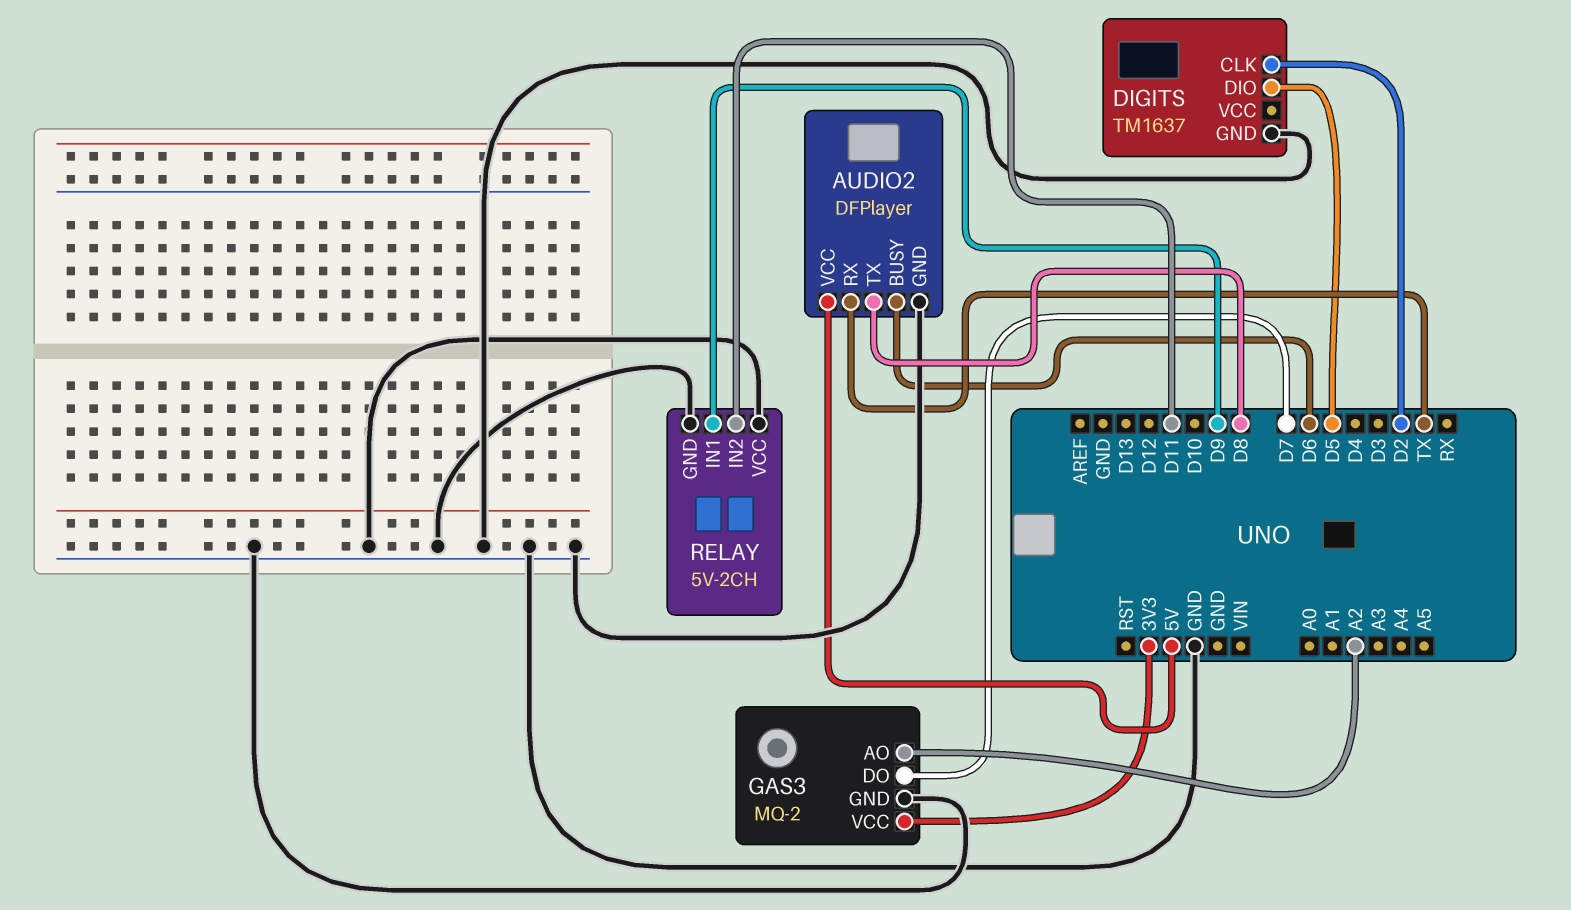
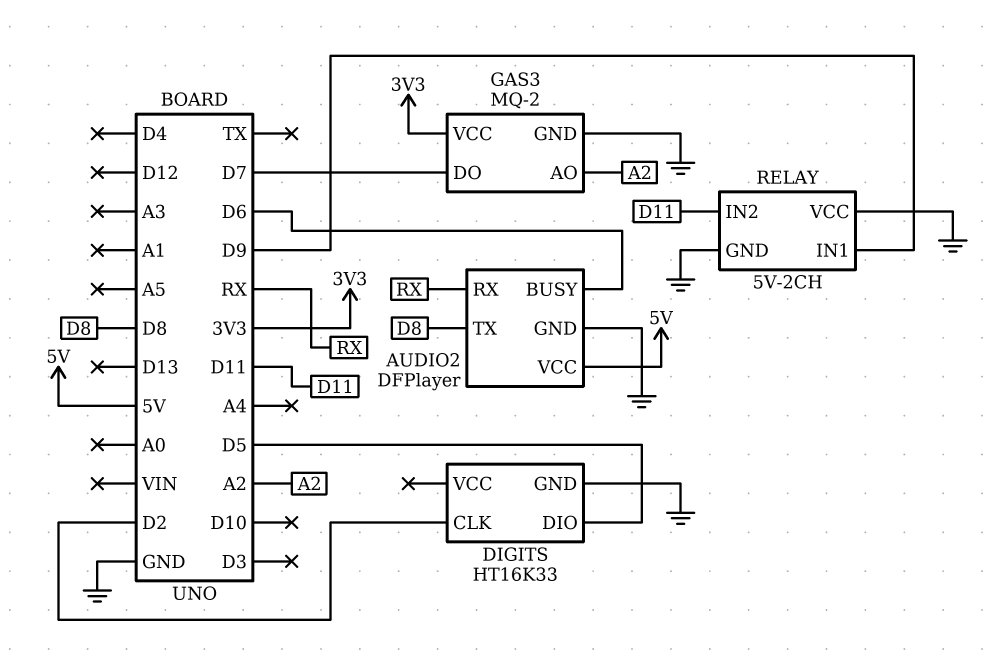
AUDIO2 pin RX: TX -> RX
DIGITS: TM1637 -> HT16K33

